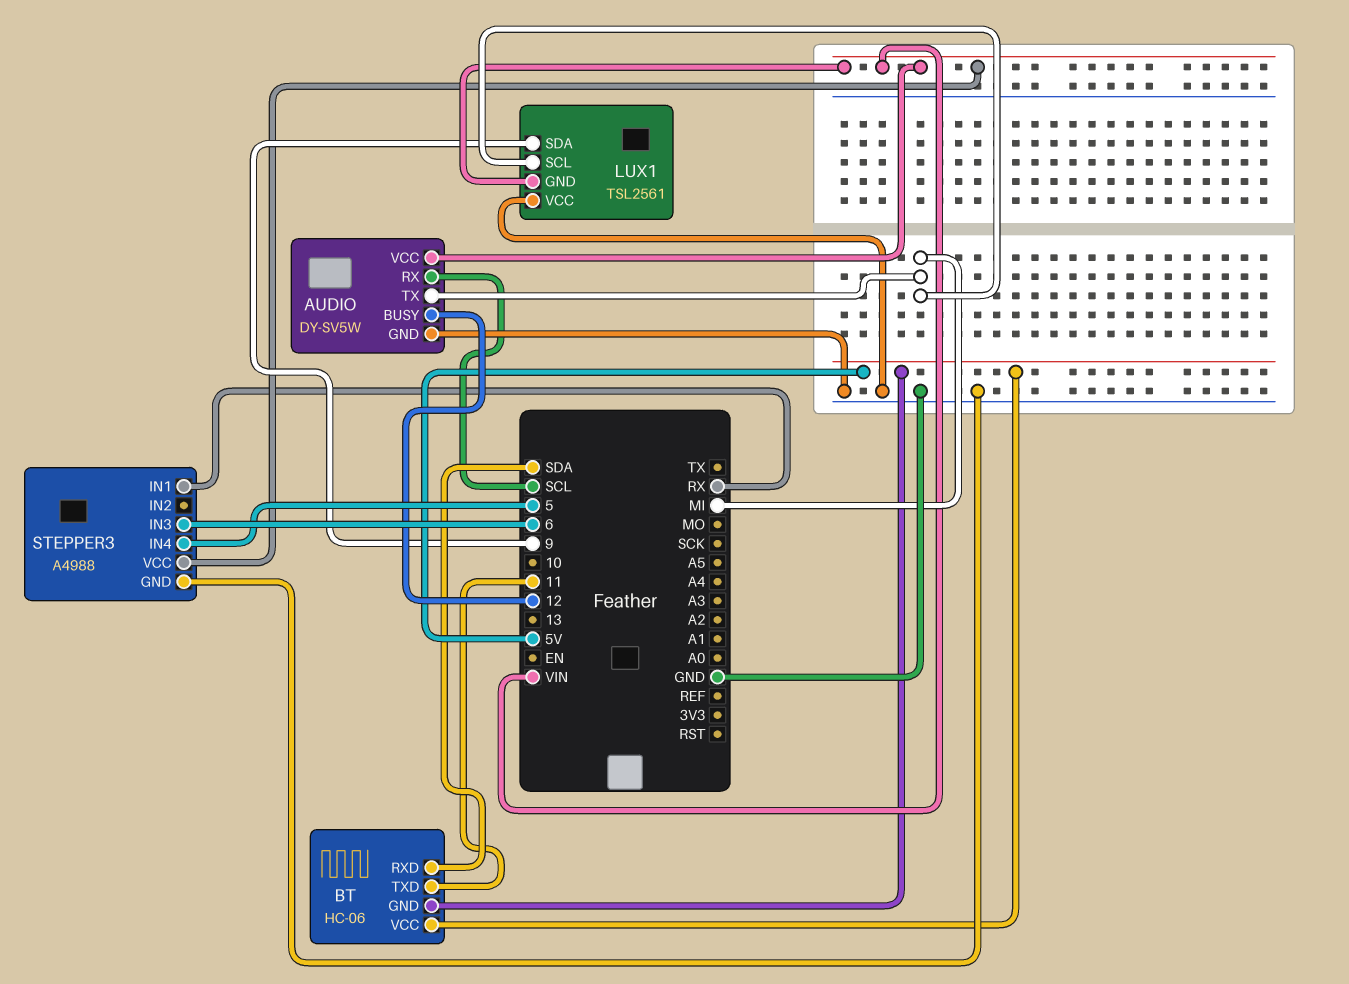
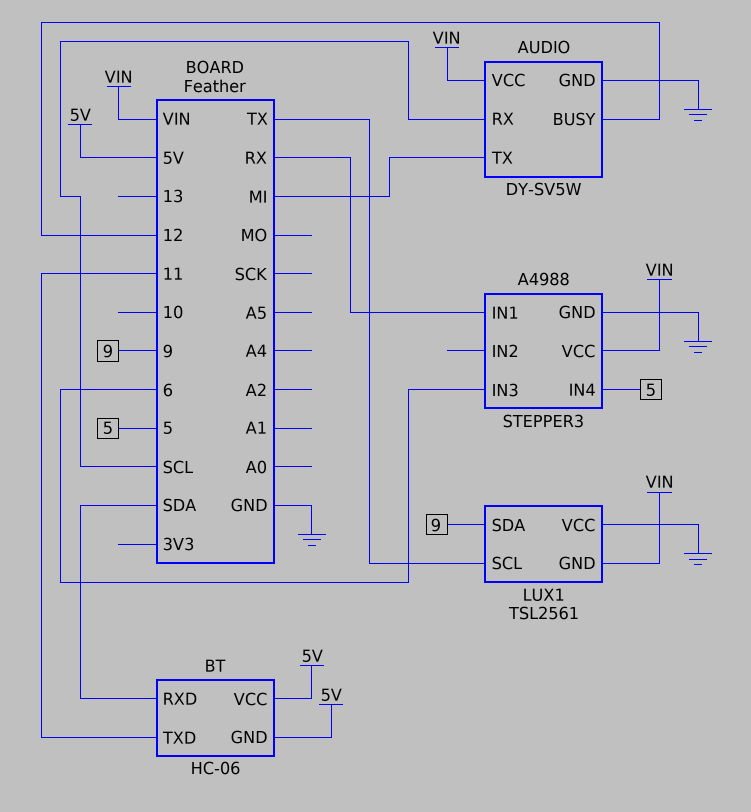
LUX1 pin SCL: MI -> TX

